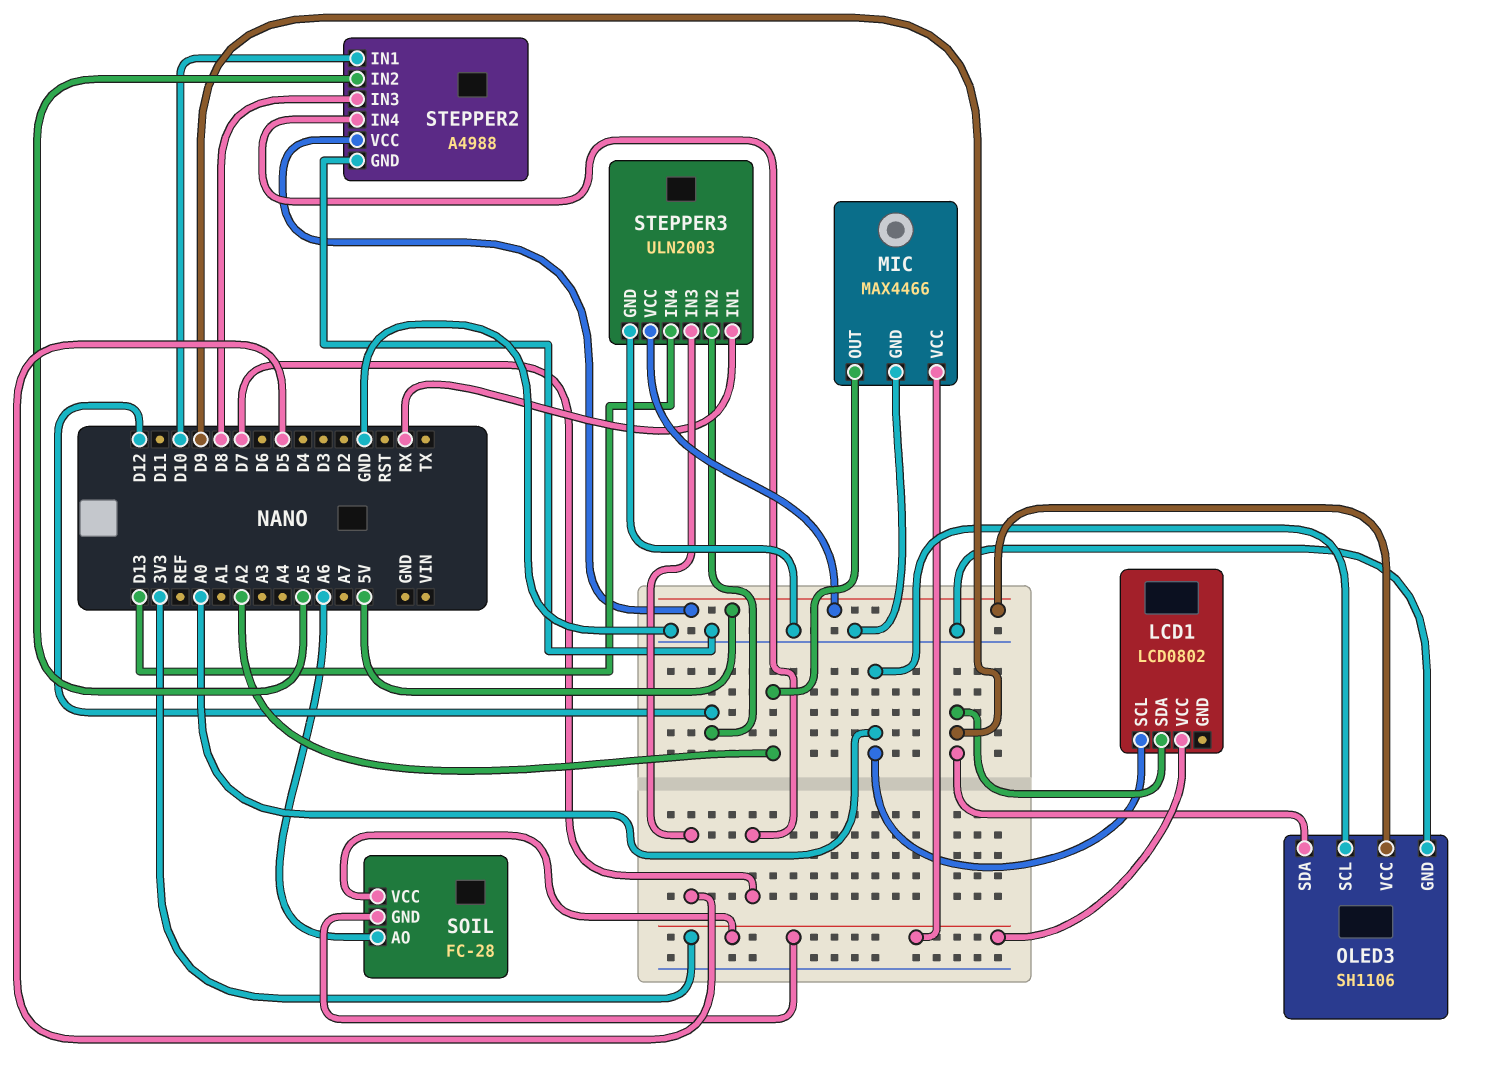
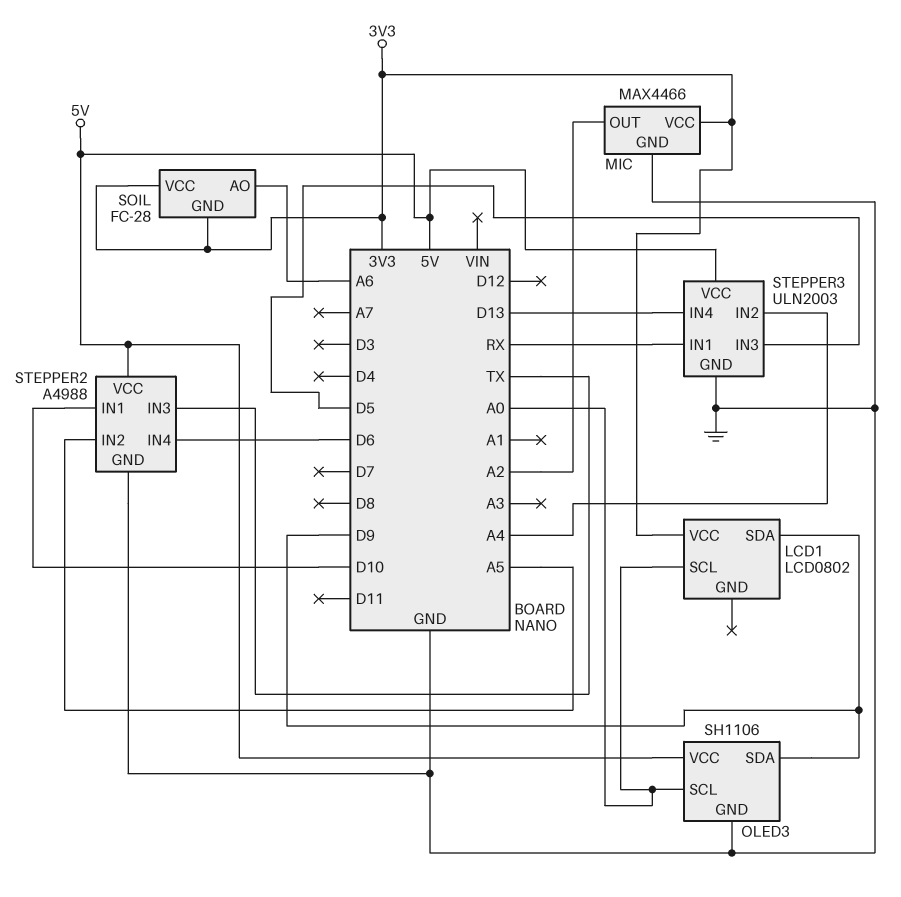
STEPPER2 pin IN3: D8 -> TX
STEPPER2 pin IN4: D7 -> D6
STEPPER3 pin IN2: D12 -> A4

